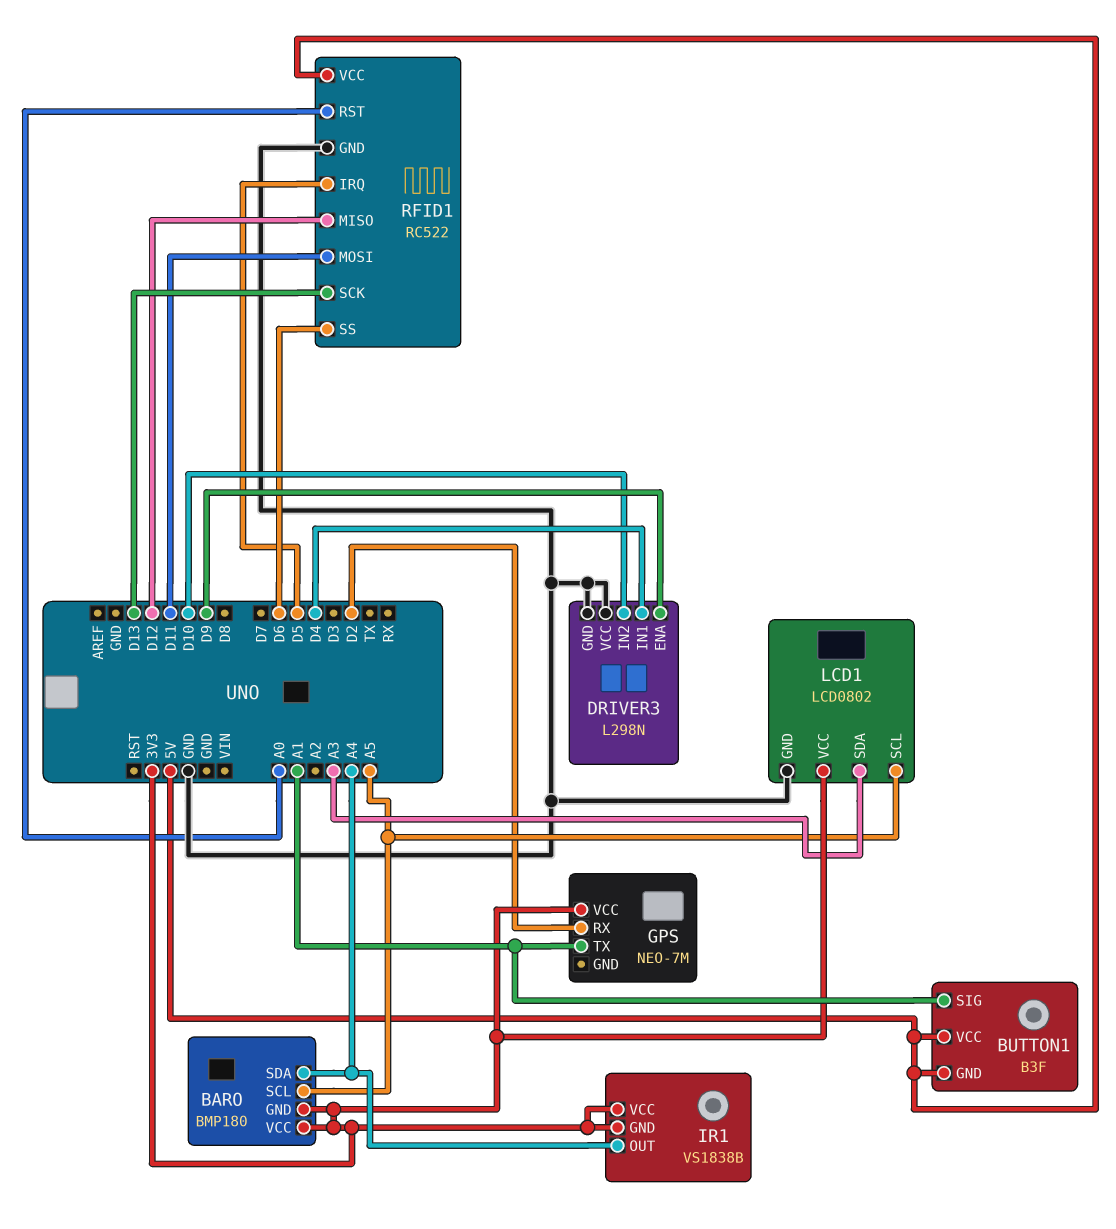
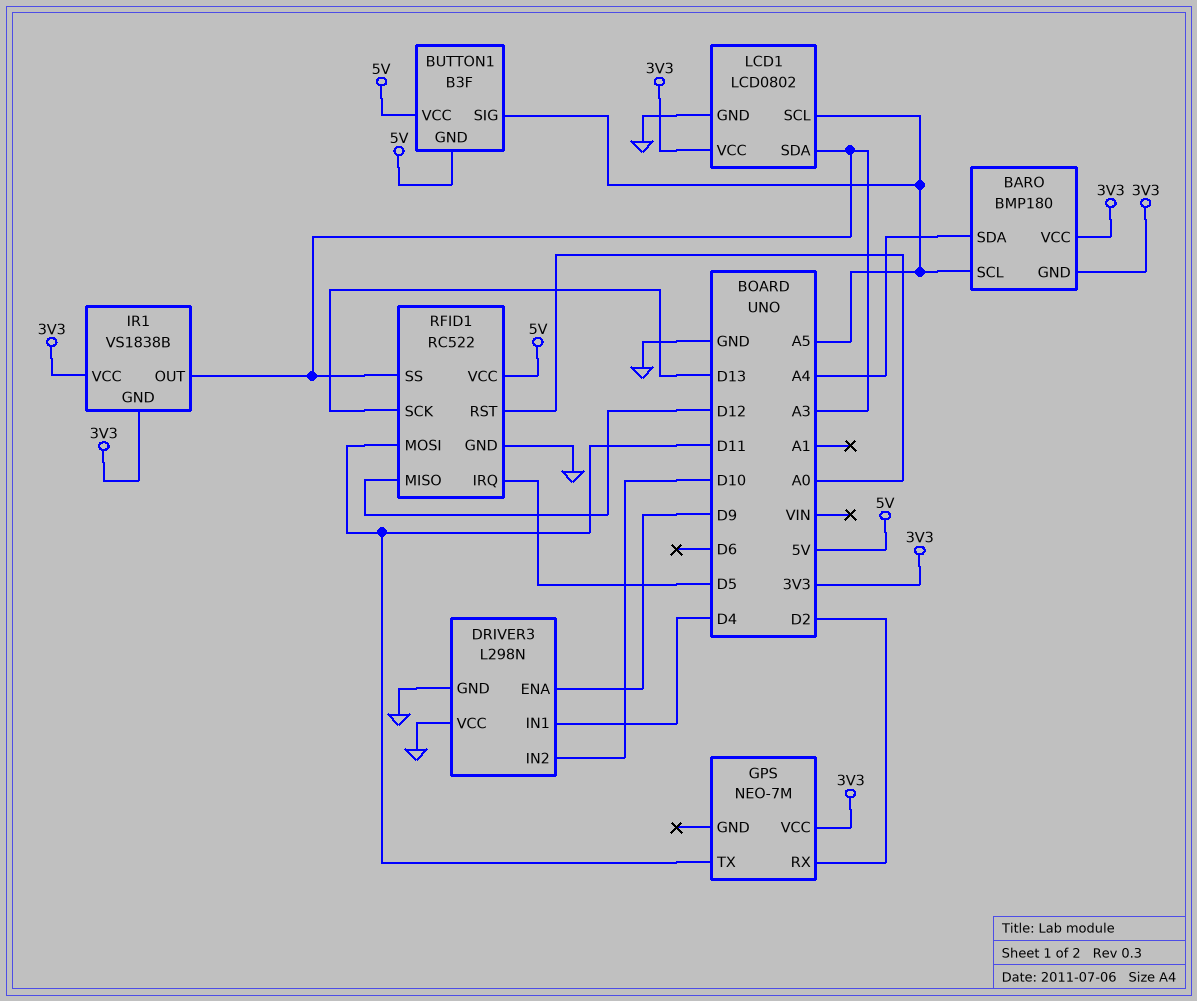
BUTTON1 pin SIG: A1 -> A5
GPS pin TX: A1 -> D11
IR1 pin OUT: A4 -> A3
RFID1 pin SS: D6 -> A3

